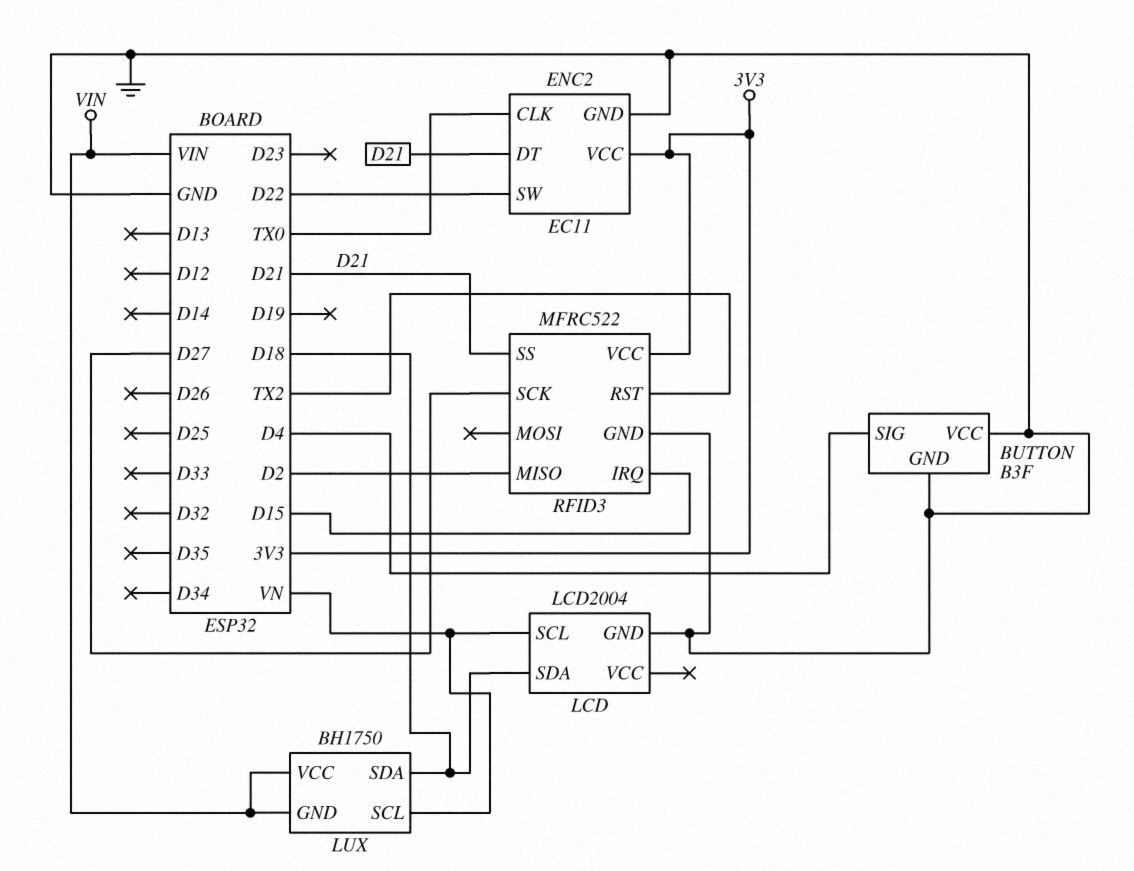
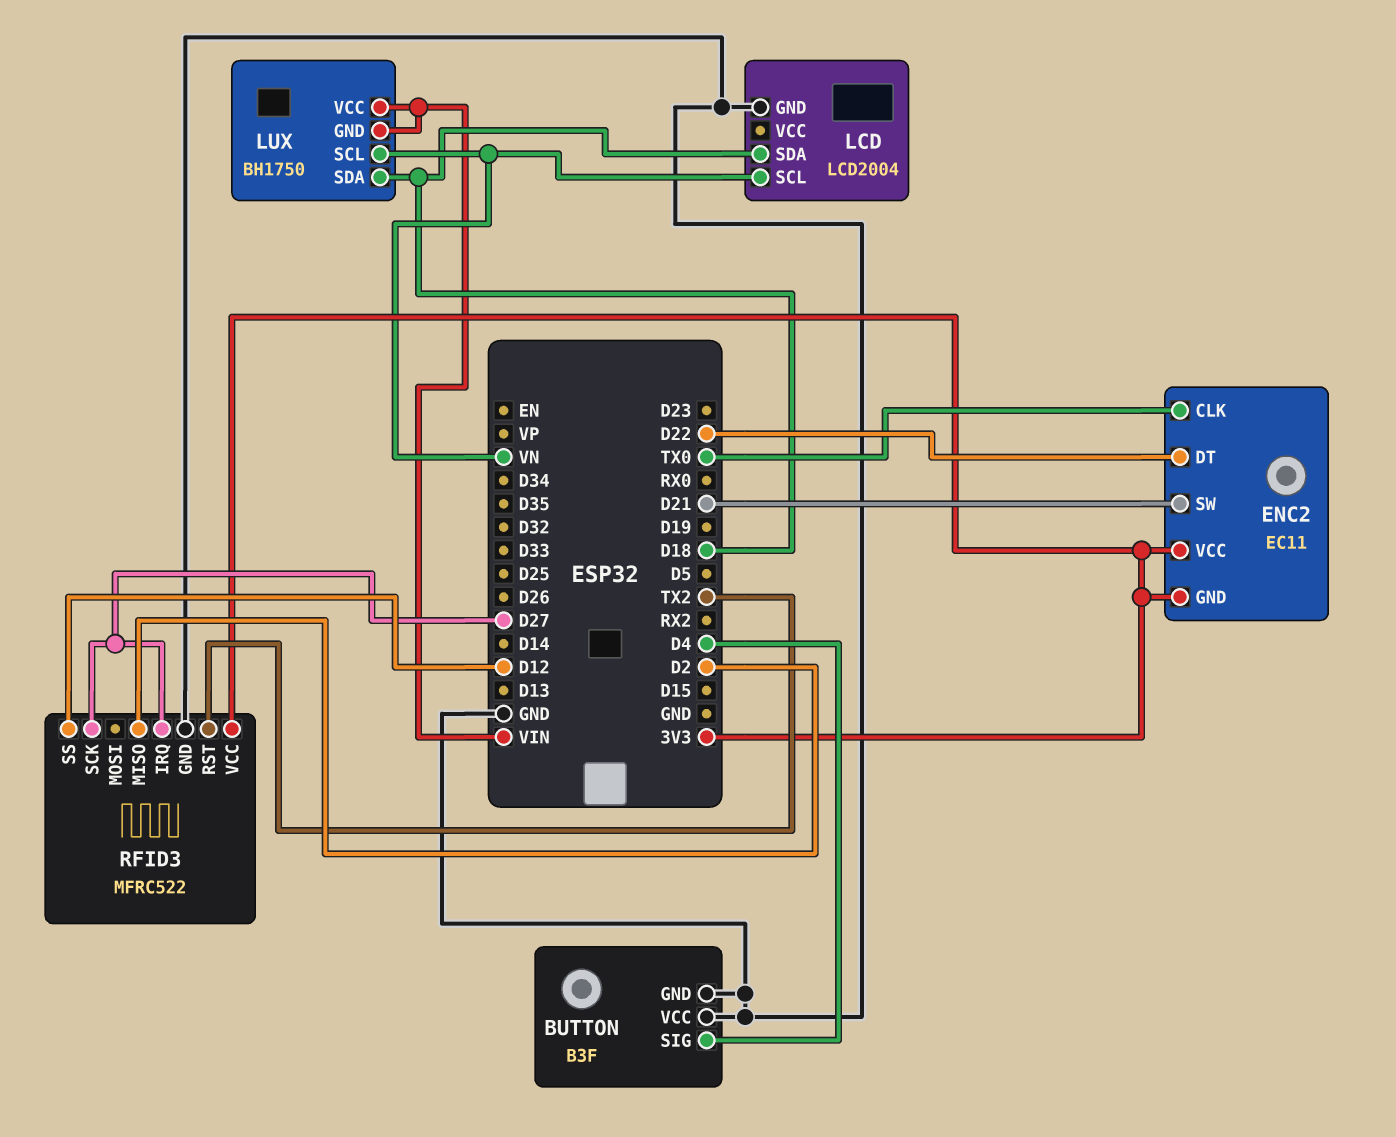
ENC2 pin DT: D21 -> D22
ENC2 pin GND: GND -> 3V3
ENC2 pin SW: D22 -> D21
RFID3 pin IRQ: D15 -> D27
RFID3 pin SS: D21 -> D12

